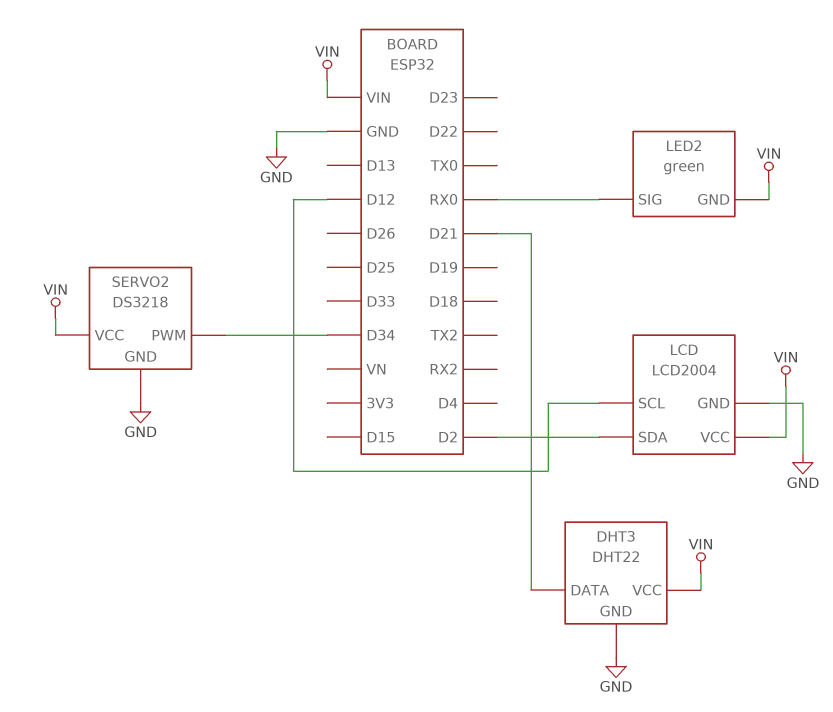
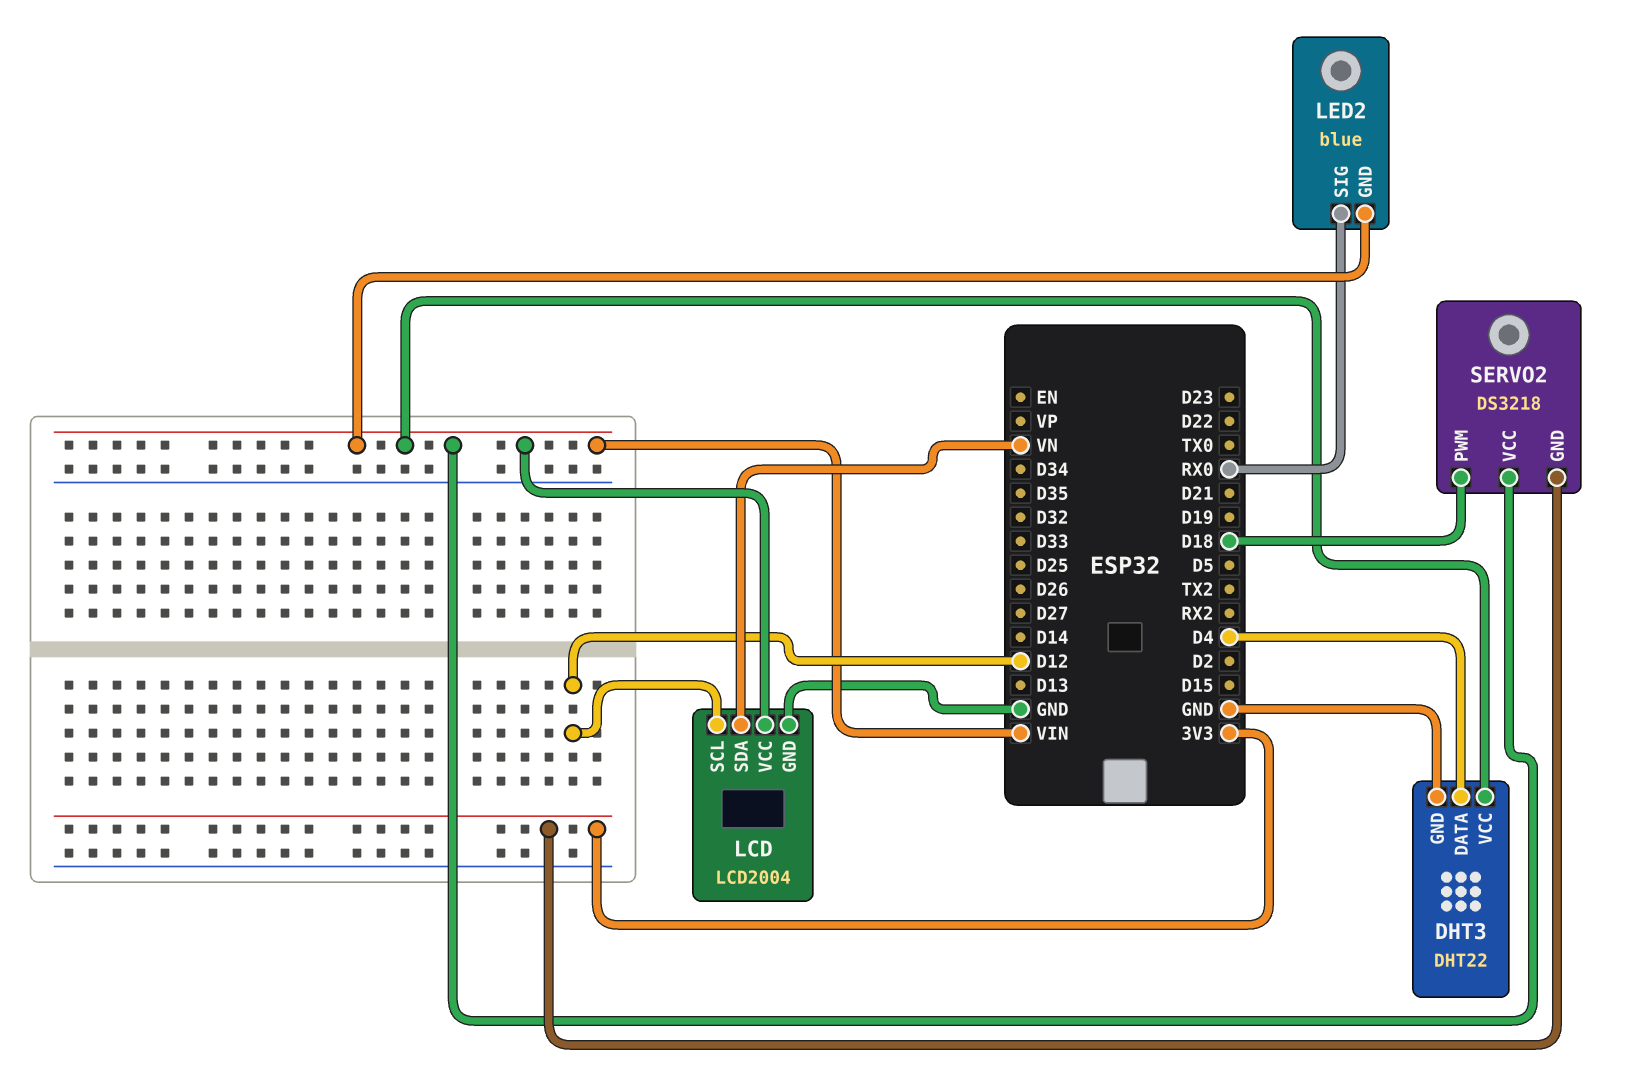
DHT3 pin DATA: D21 -> D4
LCD pin SDA: D2 -> VN
LED2: green -> blue
SERVO2 pin GND: GND -> 3V3
SERVO2 pin PWM: D34 -> D18

